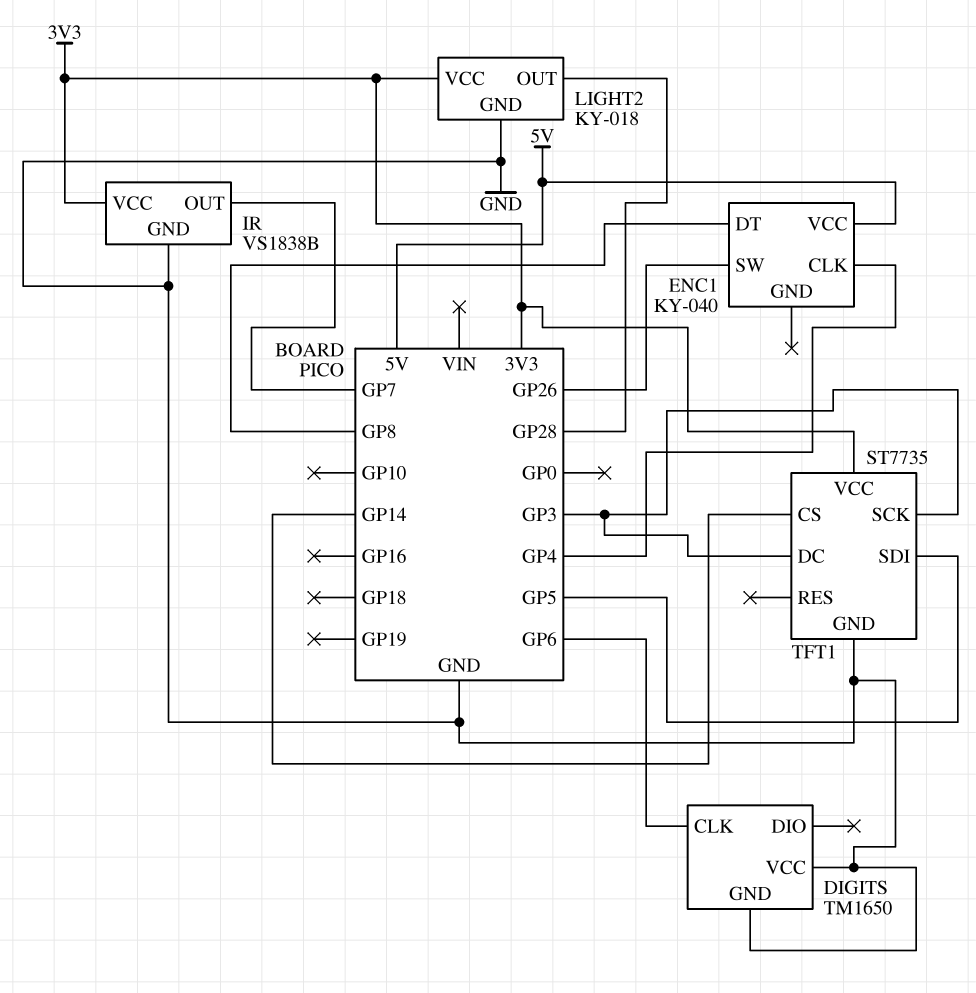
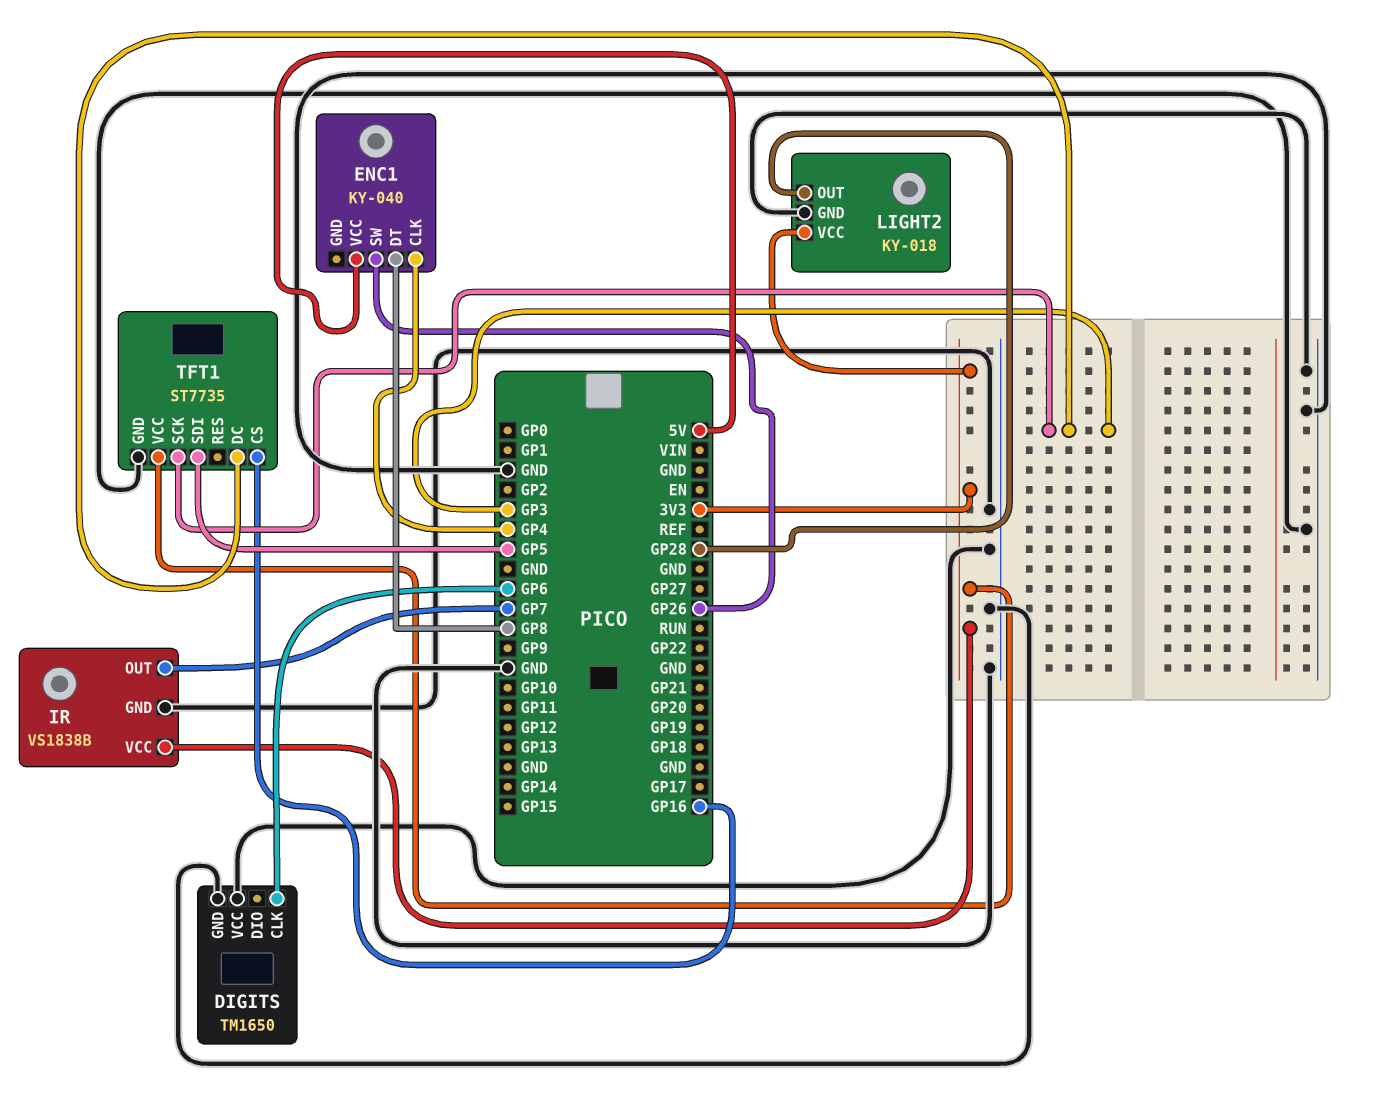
TFT1 pin CS: GP14 -> GP16

